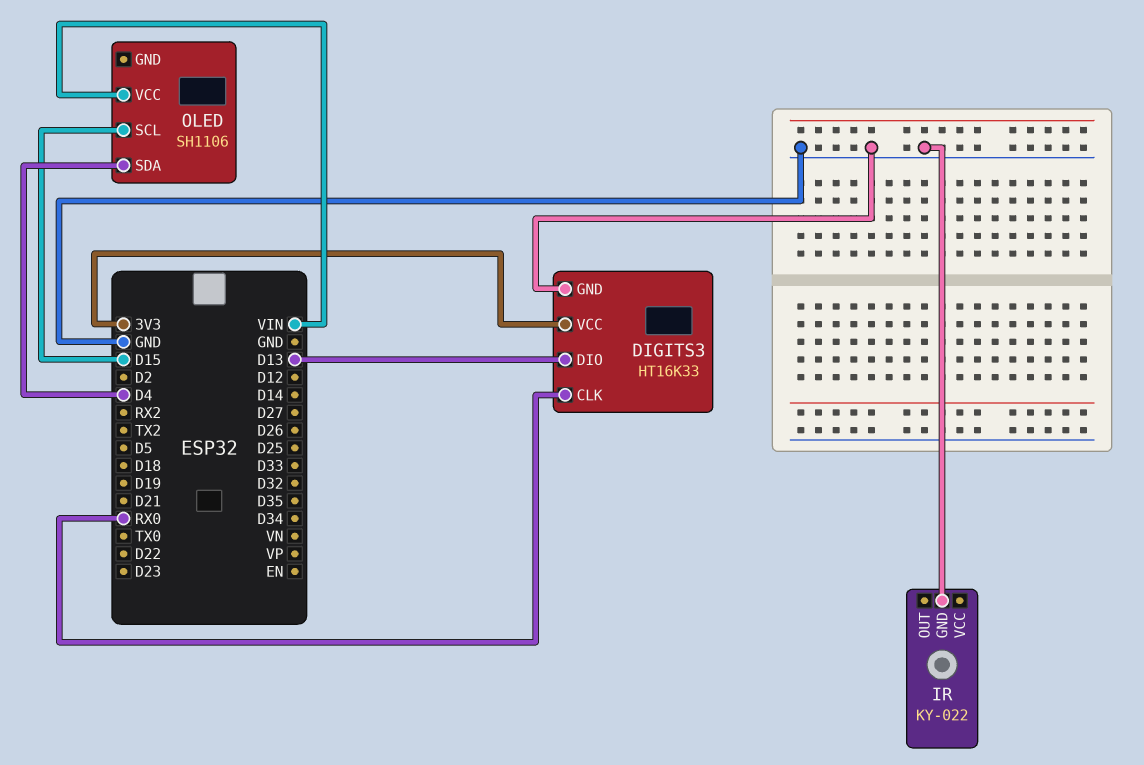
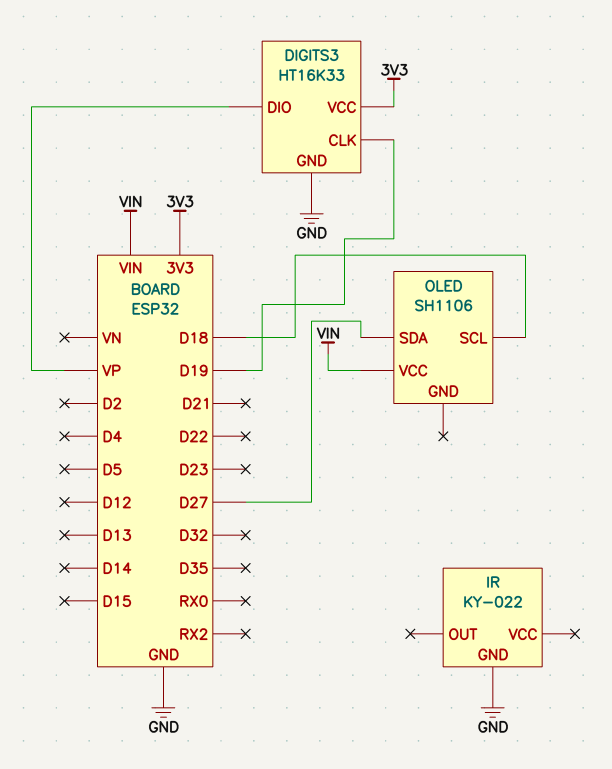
DIGITS3 pin CLK: RX0 -> D19
DIGITS3 pin DIO: D13 -> VP
OLED pin SCL: D15 -> D18
OLED pin SDA: D4 -> D27

